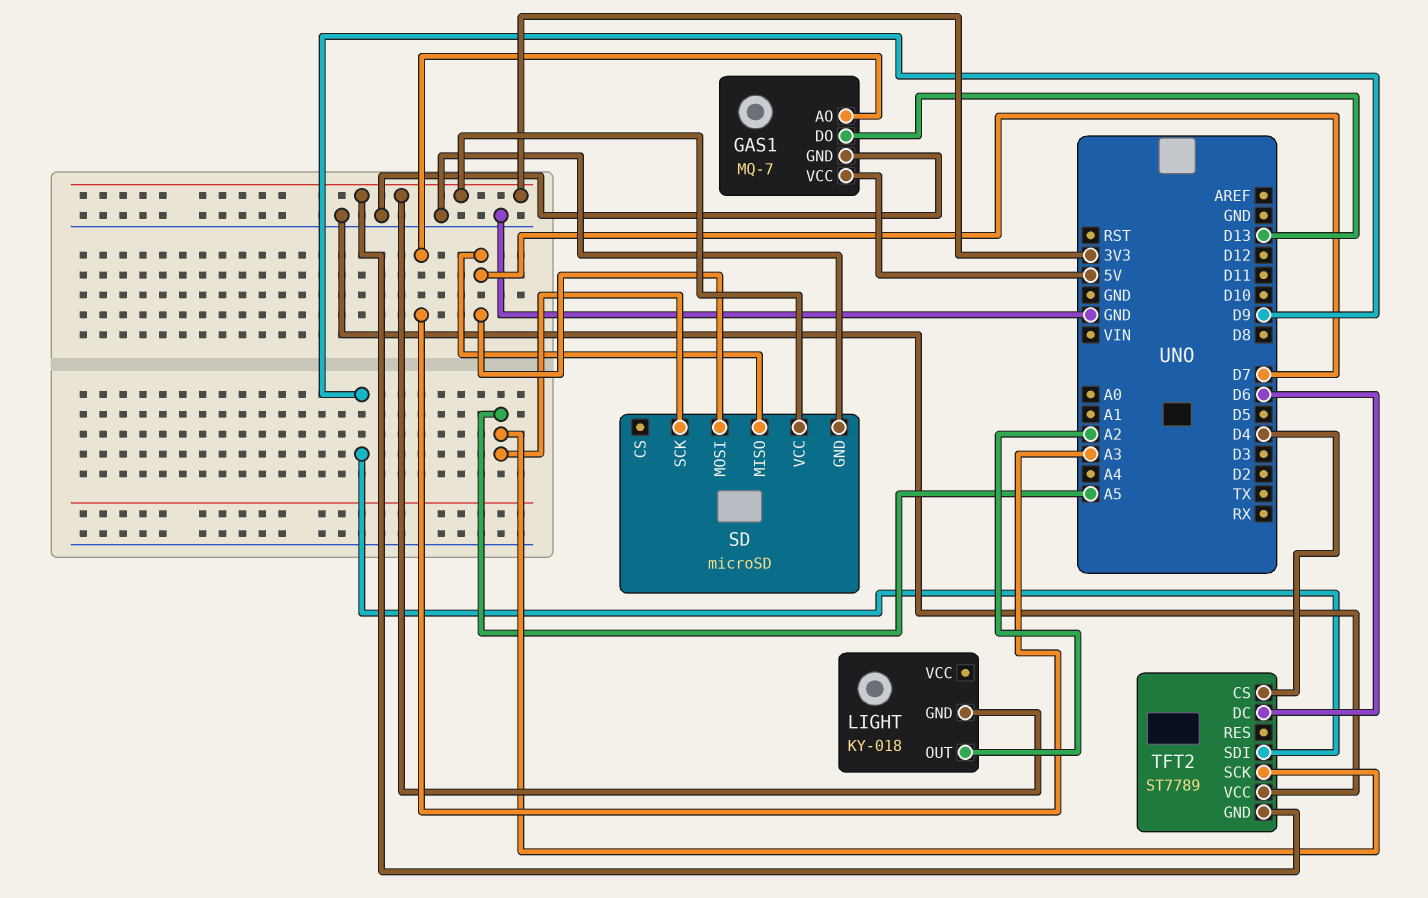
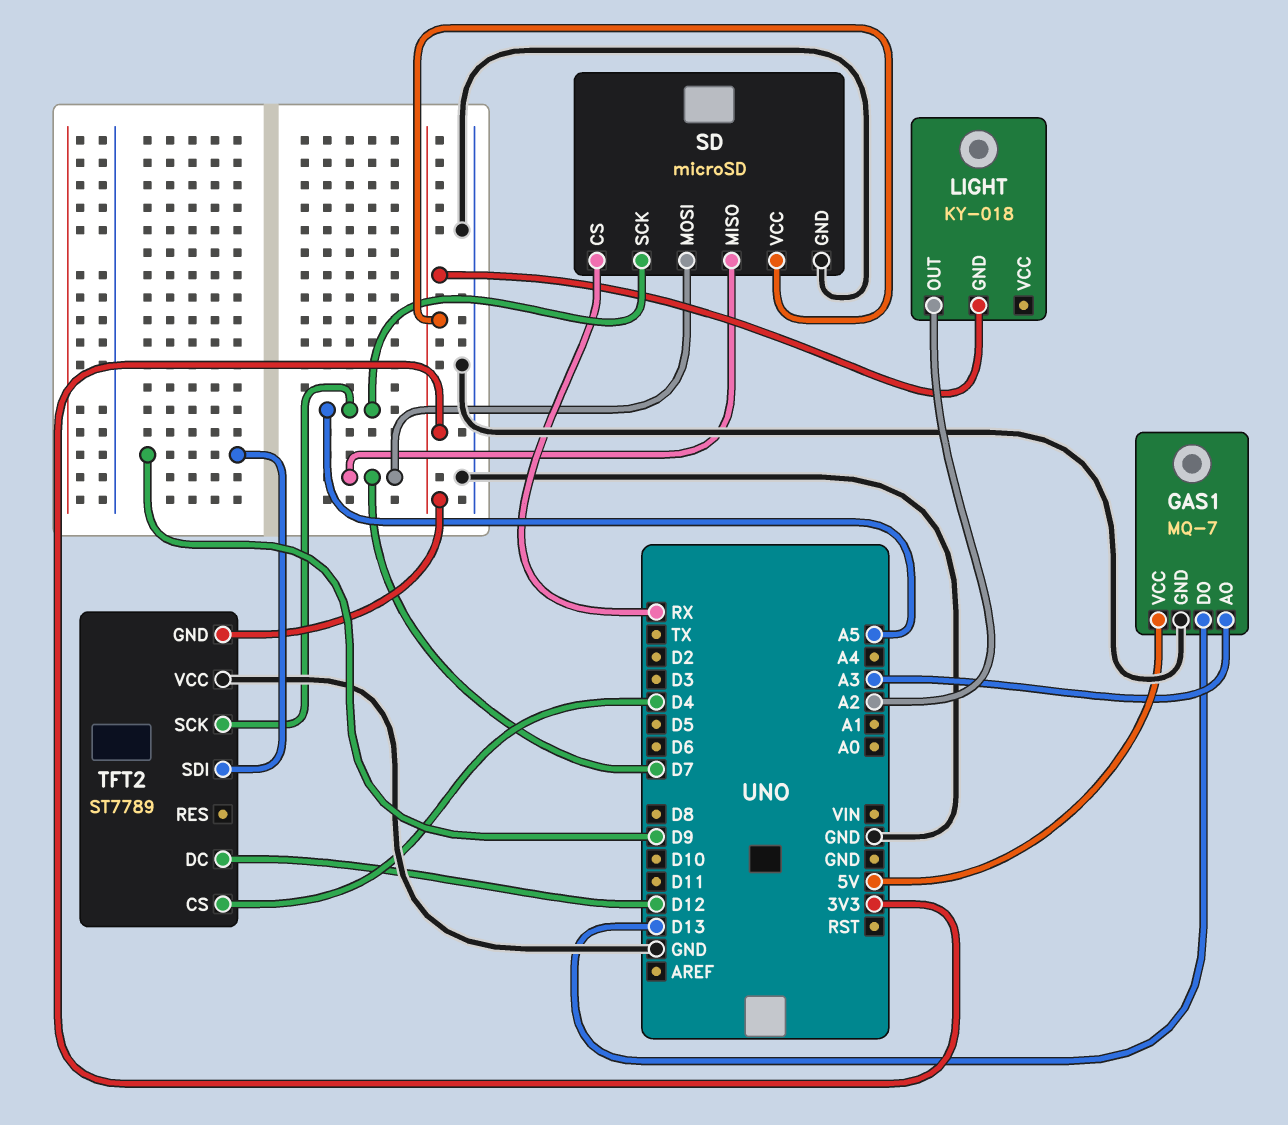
SD pin CS: none -> RX
TFT2 pin DC: D6 -> D12

